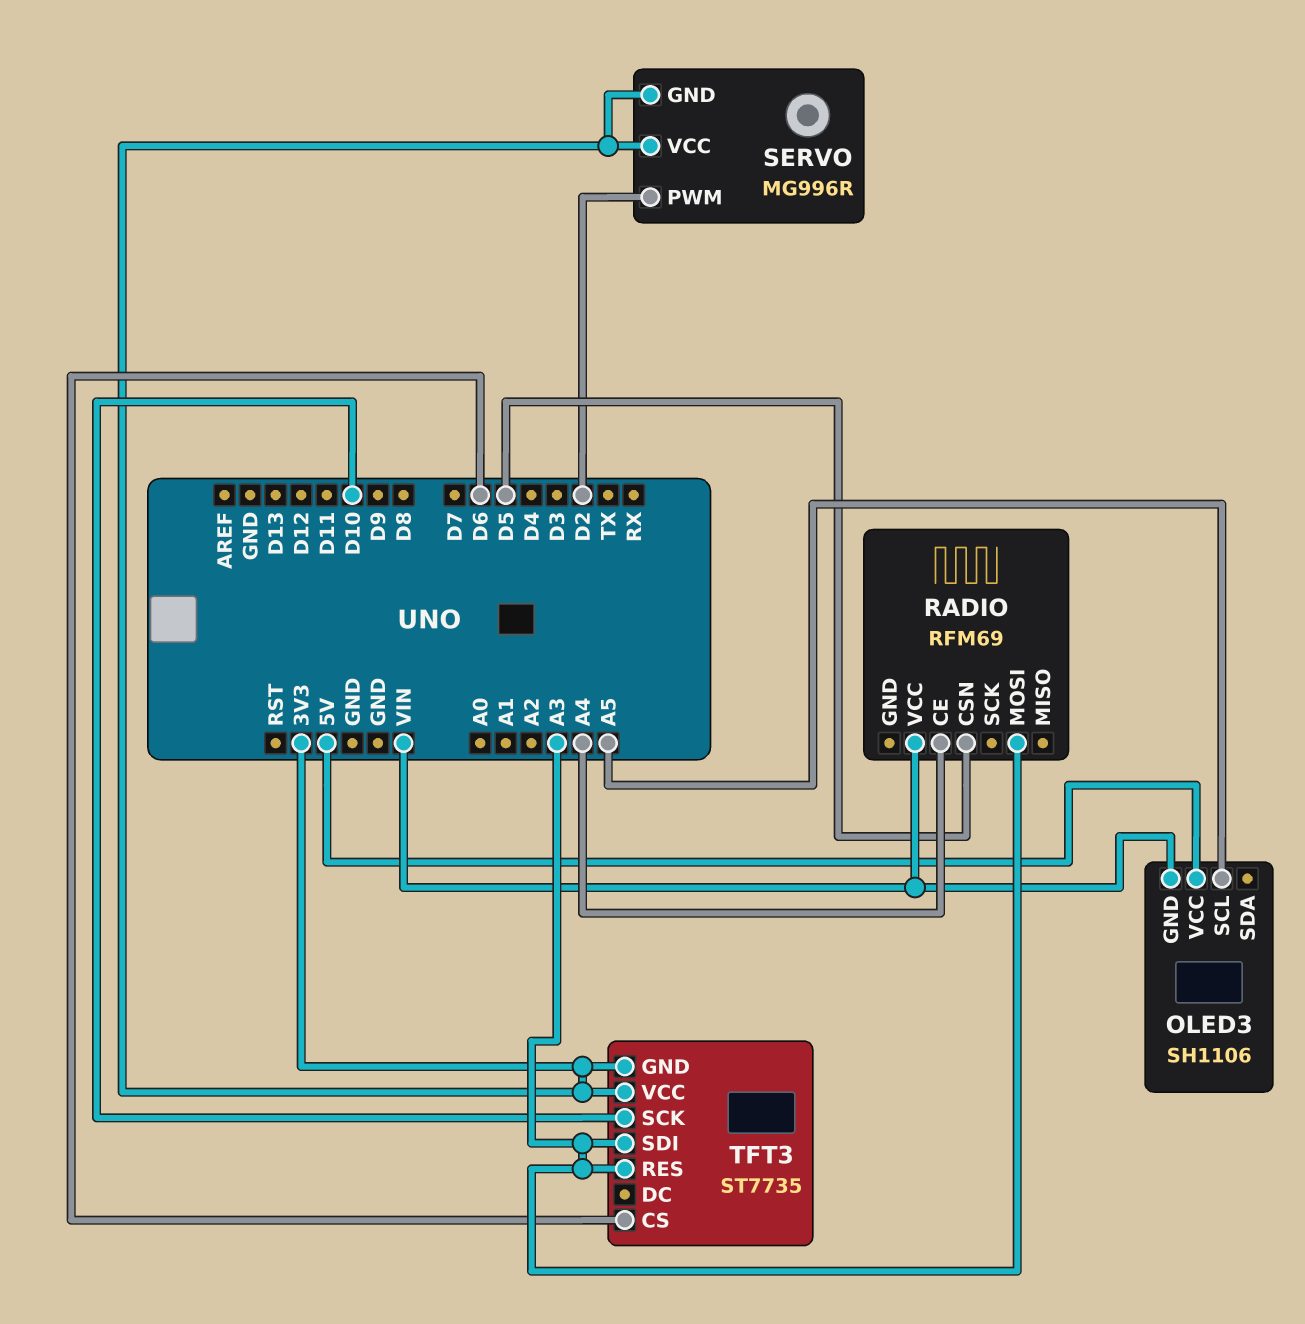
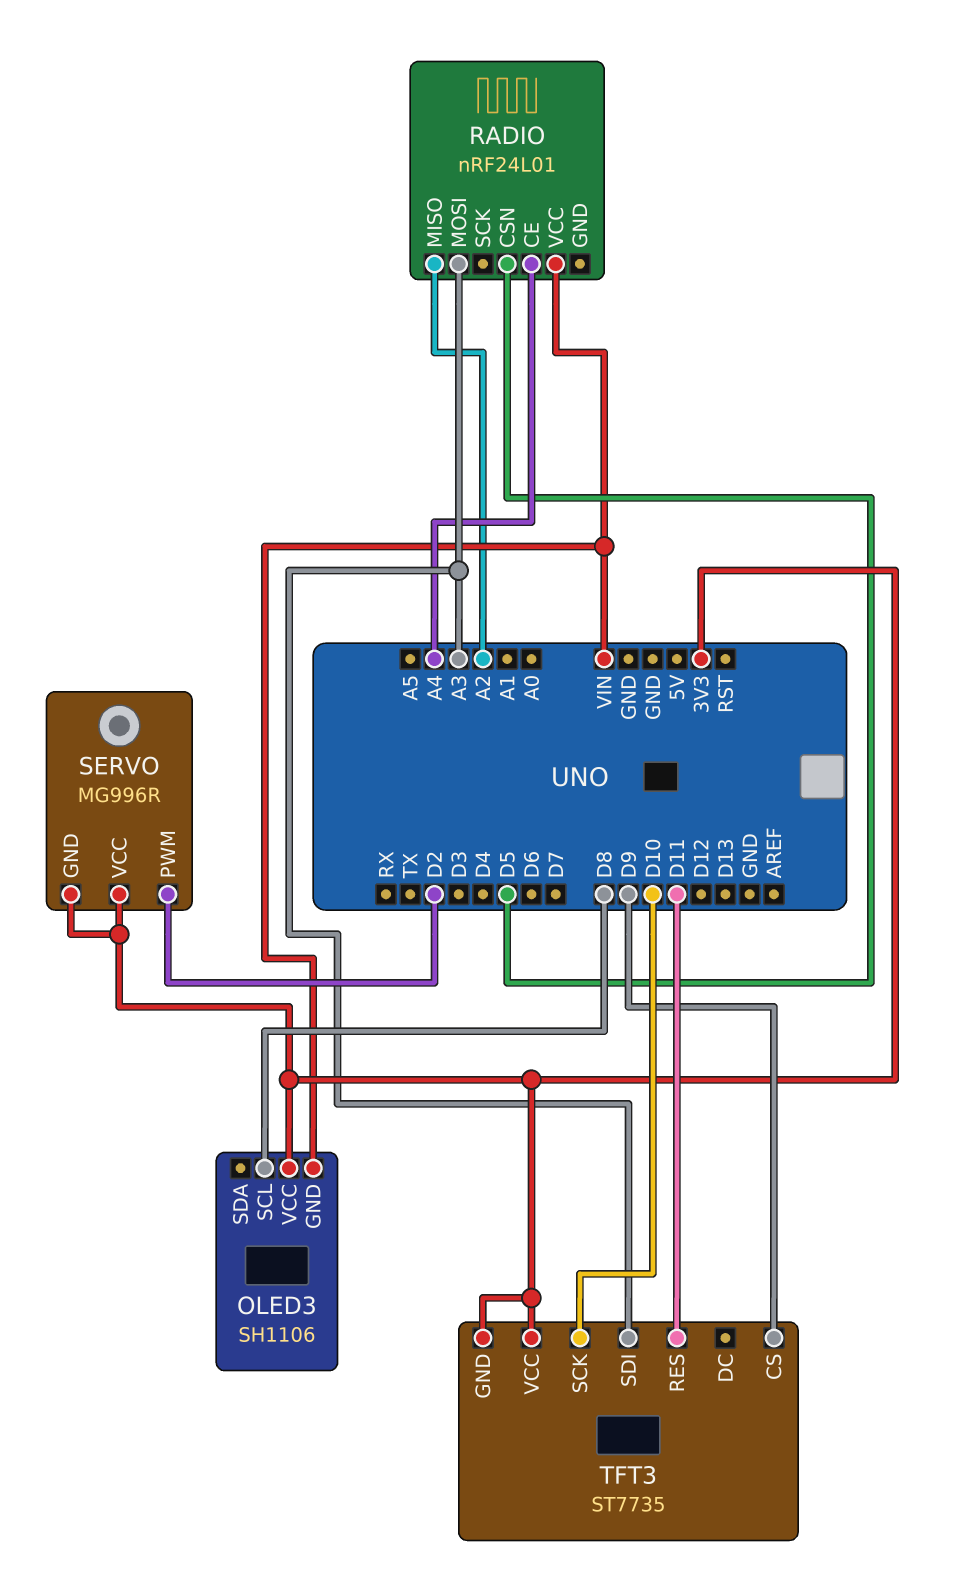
OLED3 pin SCL: A5 -> D8
OLED3 pin VCC: 5V -> 3V3
RADIO: RFM69 -> nRF24L01
RADIO pin MISO: none -> A2
TFT3 pin CS: D6 -> D9
TFT3 pin RES: A3 -> D11

